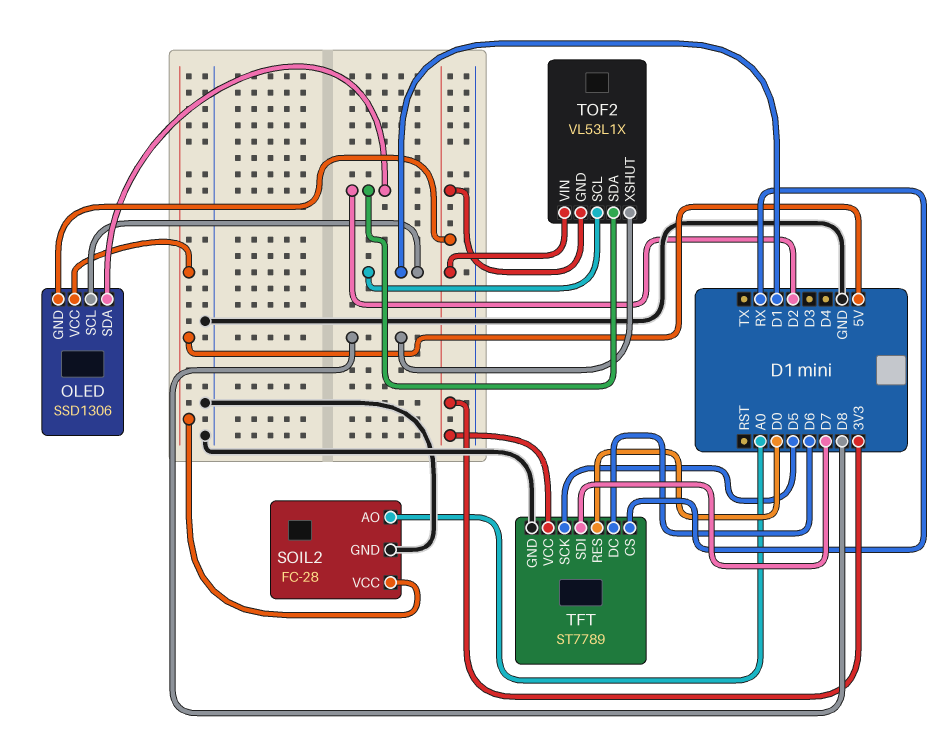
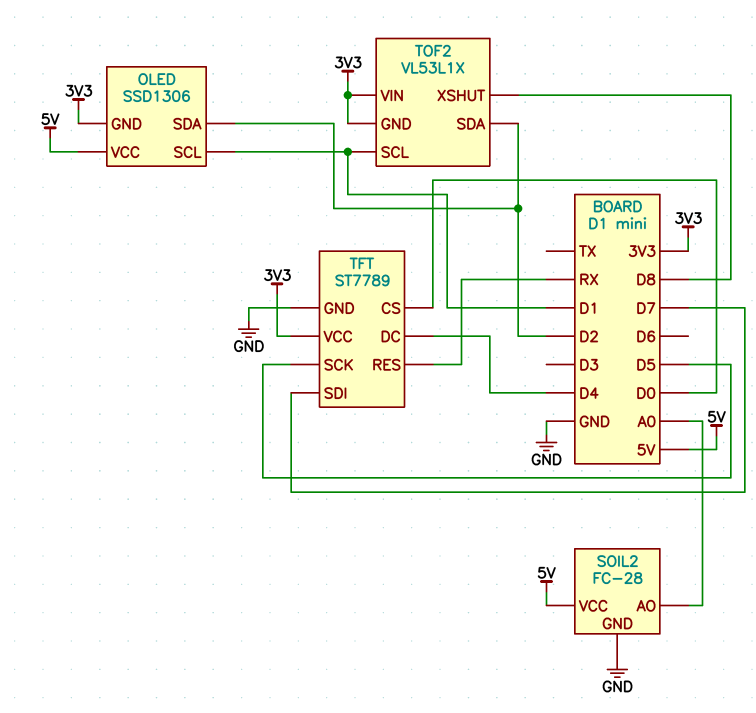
TFT pin CS: RX -> D0
TFT pin DC: D6 -> D4
TFT pin RES: D0 -> RX

